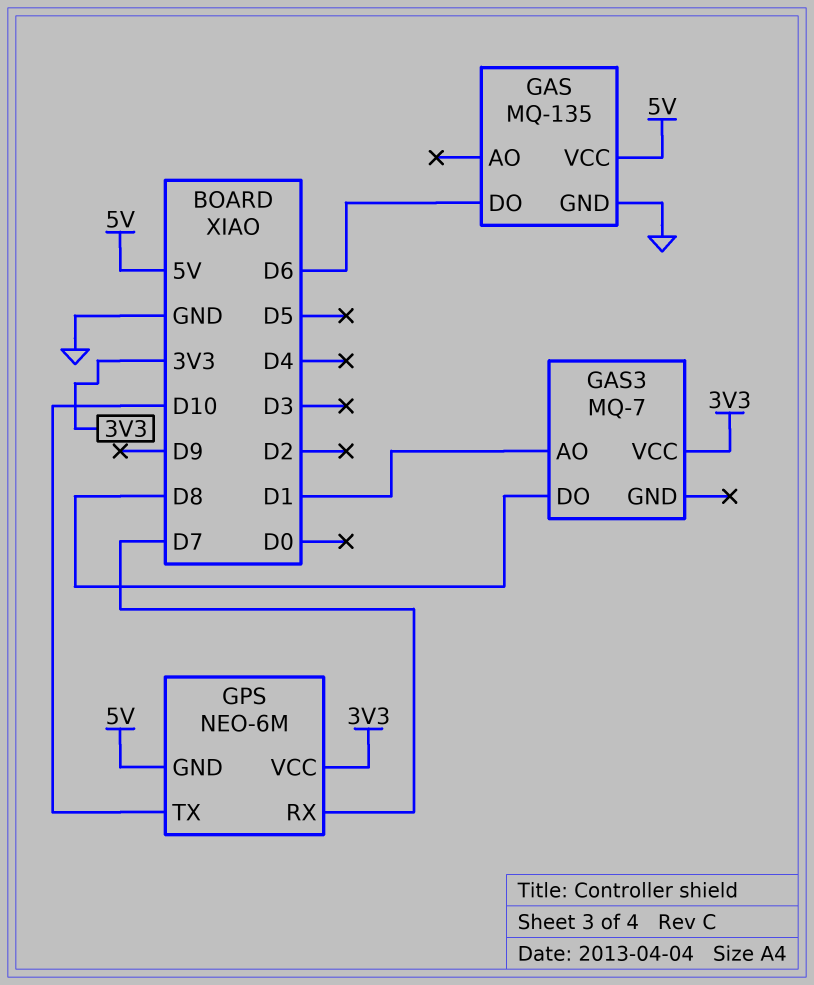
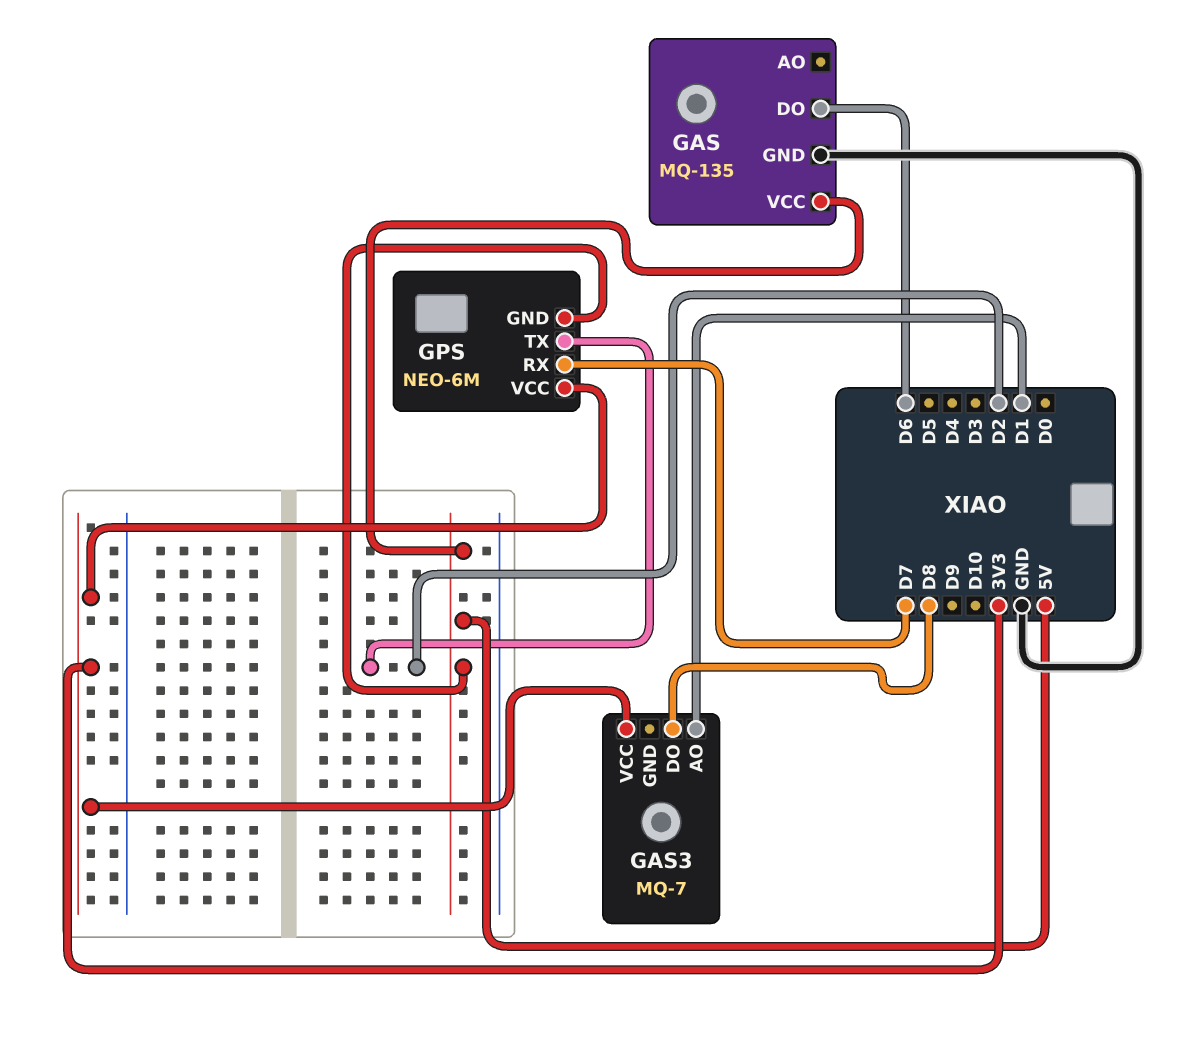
GPS pin TX: D10 -> D2

